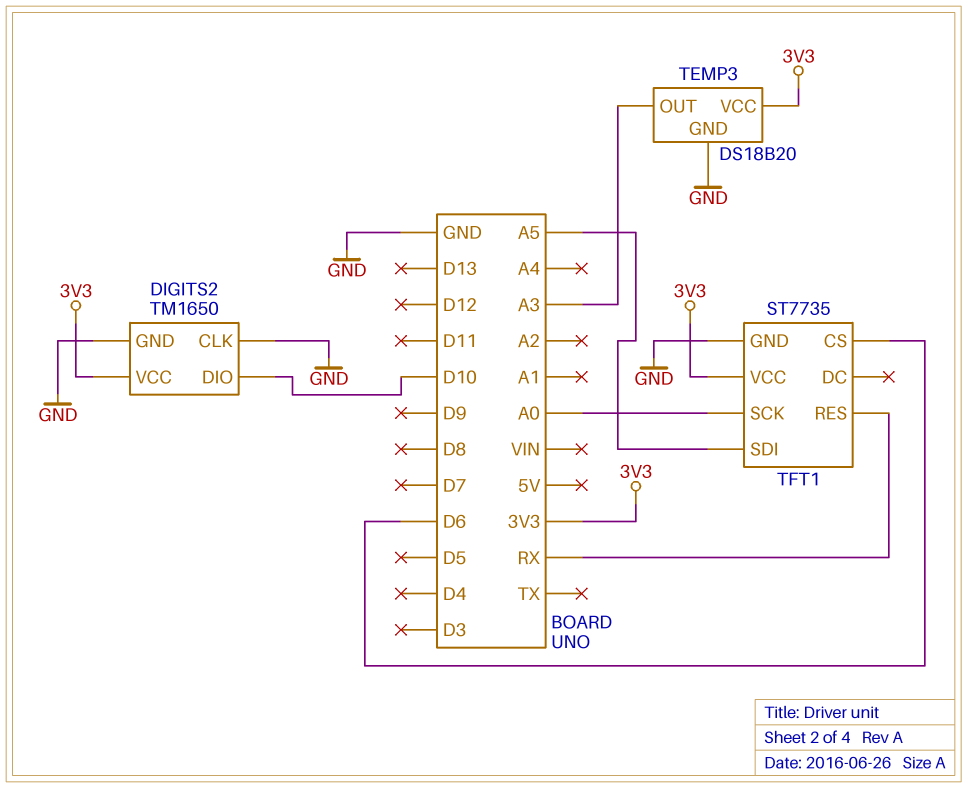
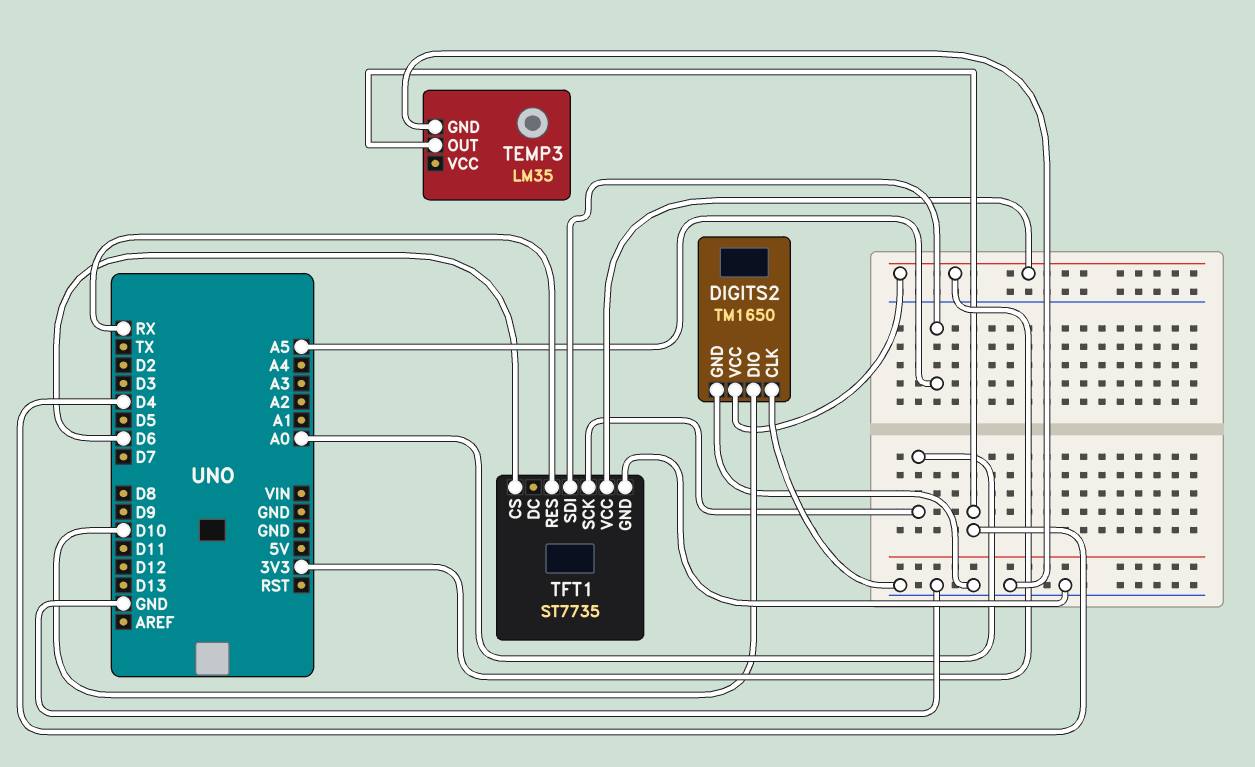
TEMP3: DS18B20 -> LM35
TEMP3 pin OUT: A3 -> D4
TEMP3 pin VCC: 3V3 -> none

